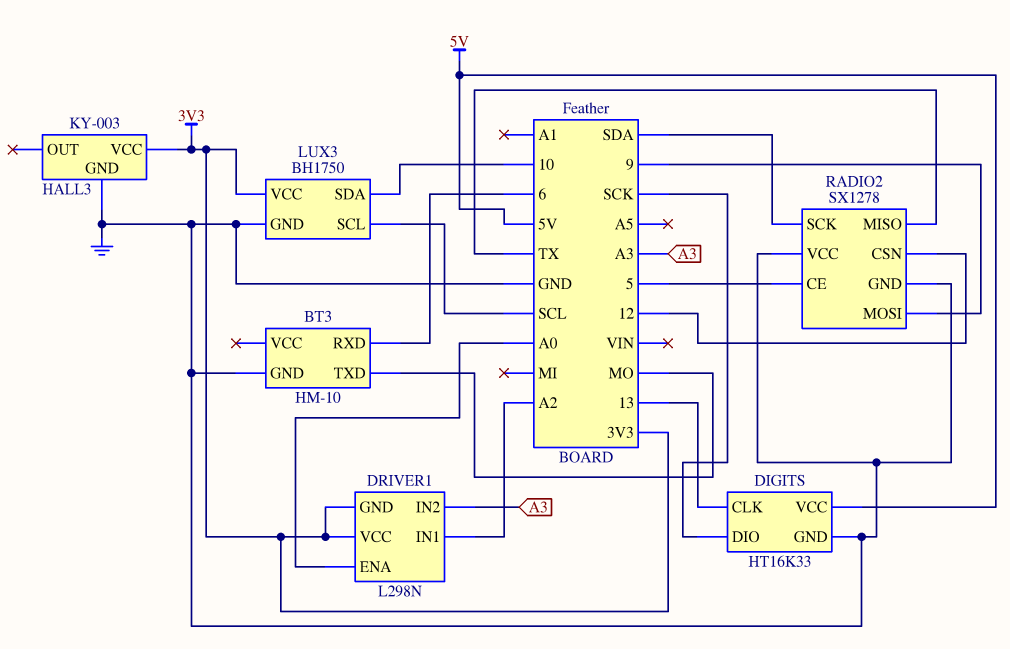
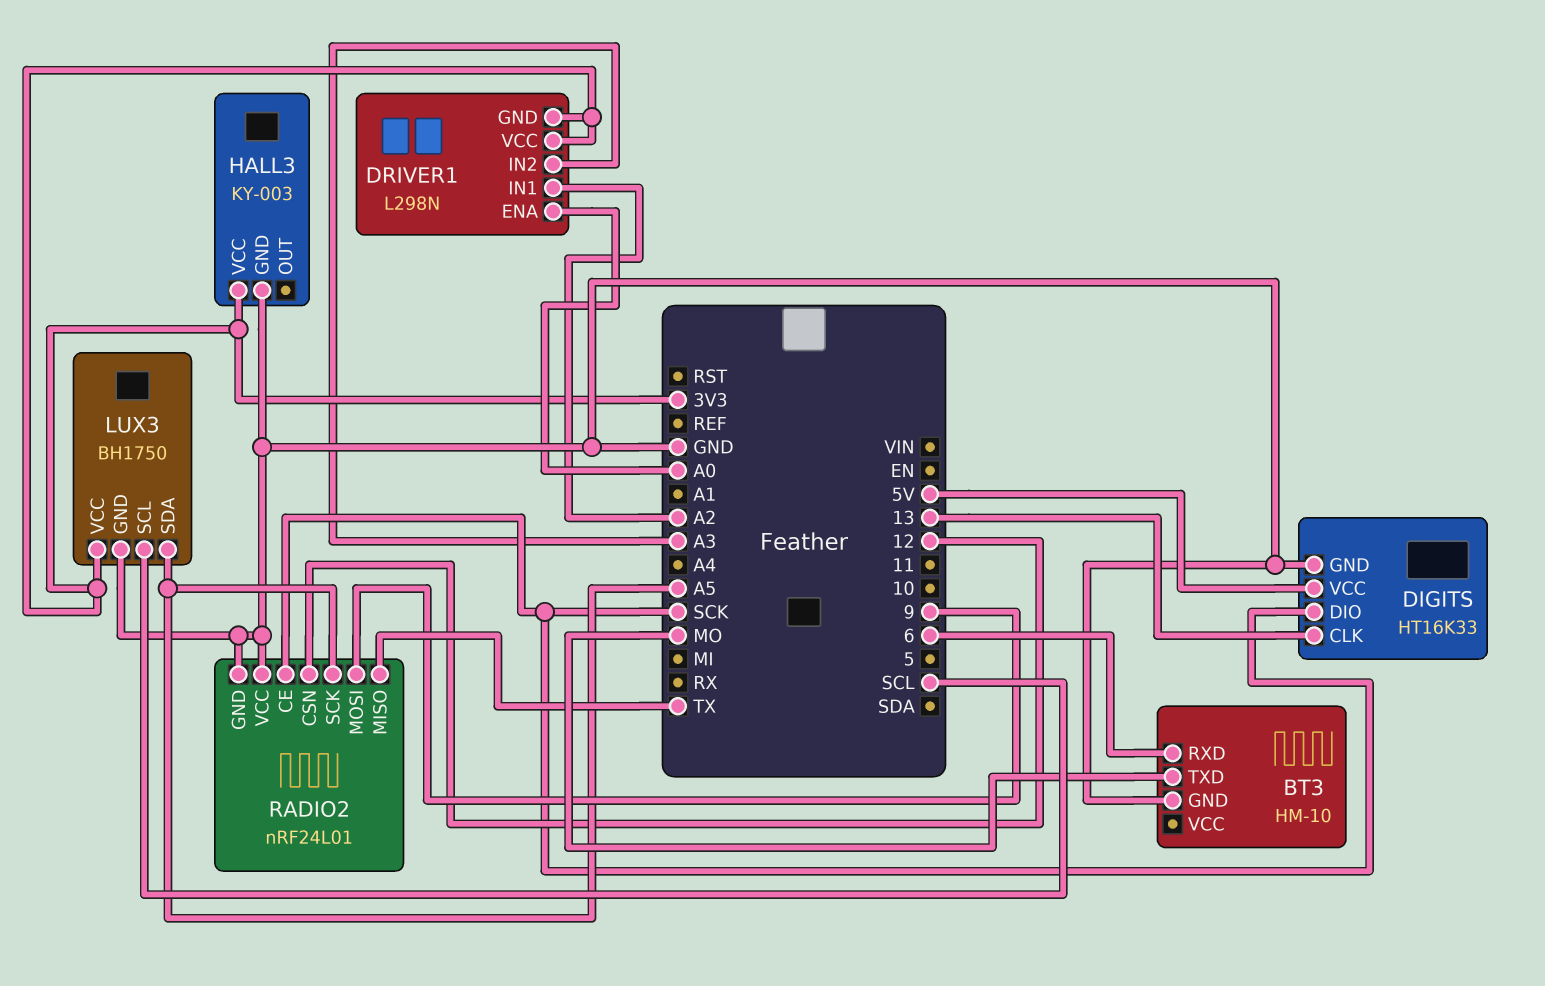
LUX3 pin SDA: 10 -> A5
RADIO2: SX1278 -> nRF24L01
RADIO2 pin CE: 5 -> SCK
RADIO2 pin SCK: SDA -> A5

